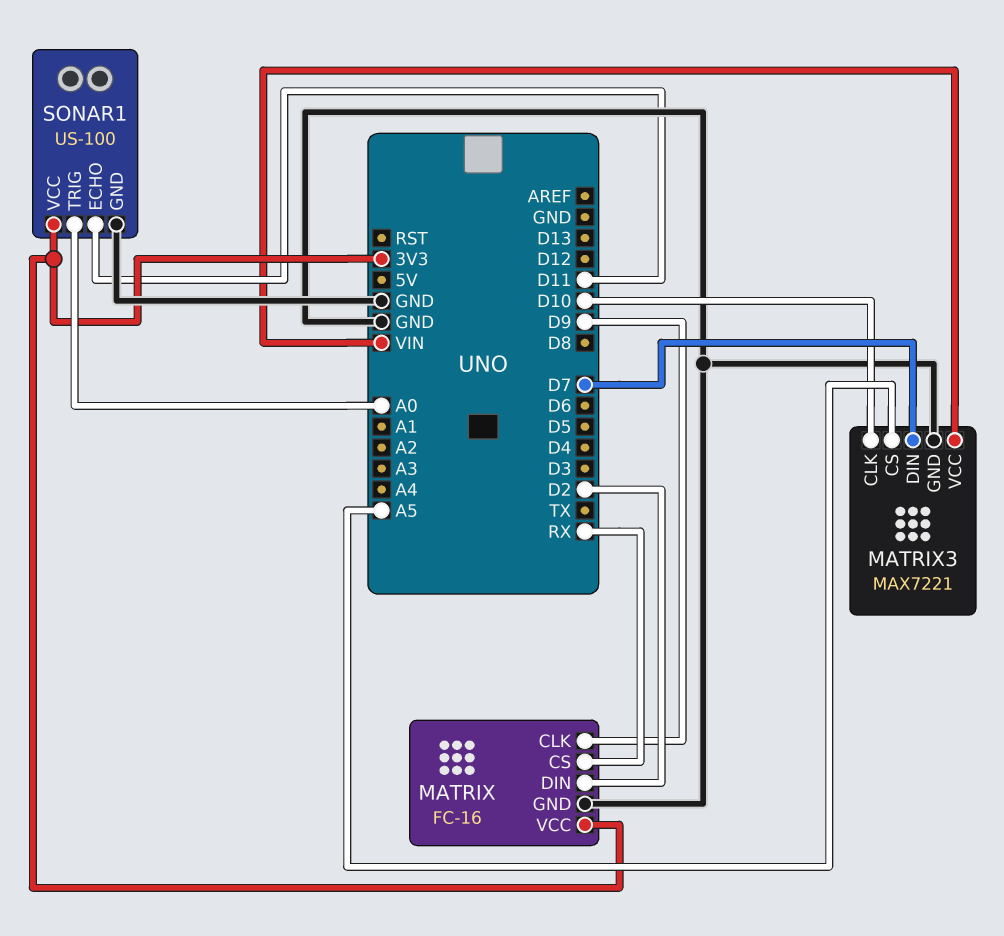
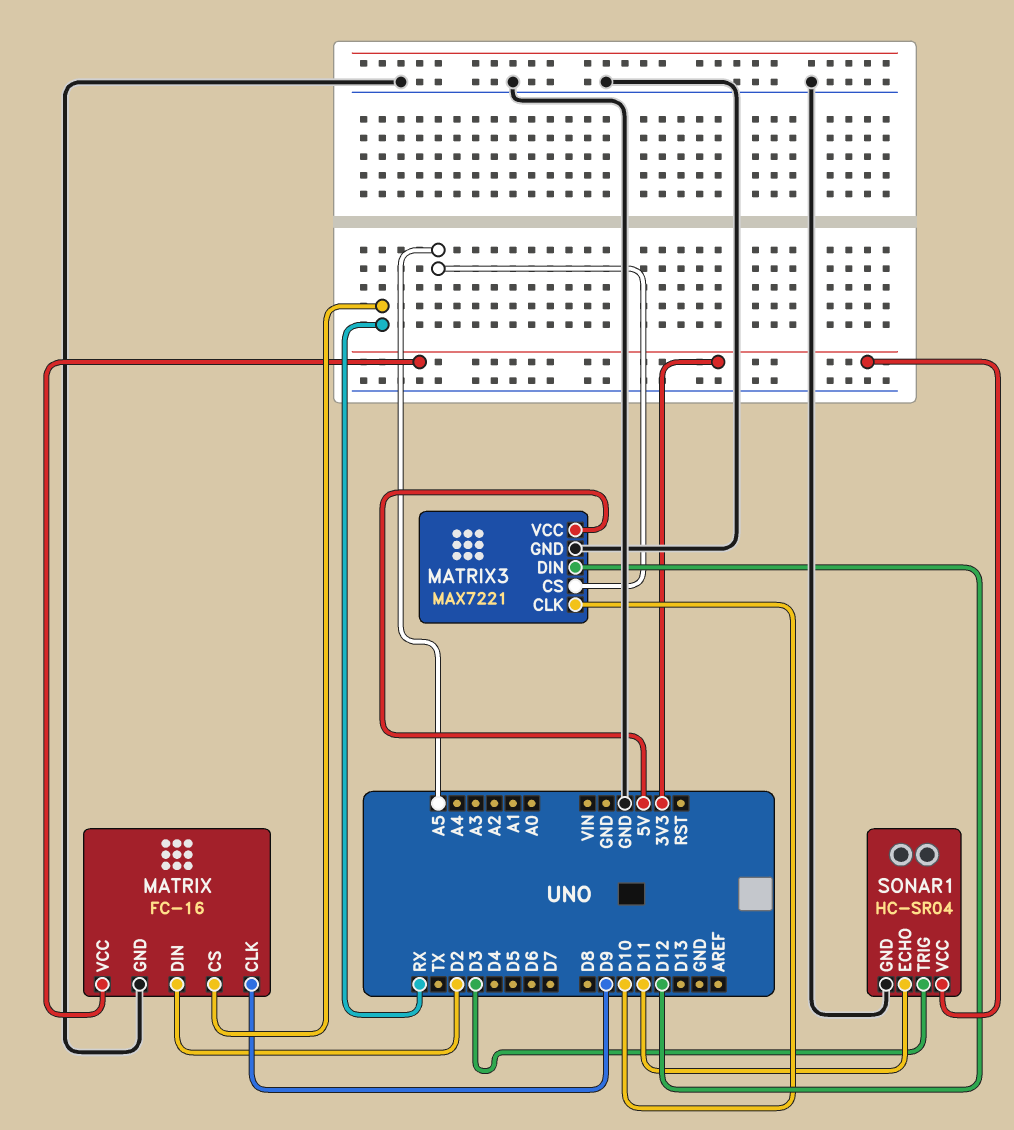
MATRIX3 pin DIN: D7 -> D12
MATRIX3 pin VCC: VIN -> 5V
SONAR1: US-100 -> HC-SR04
SONAR1 pin TRIG: A0 -> D3

